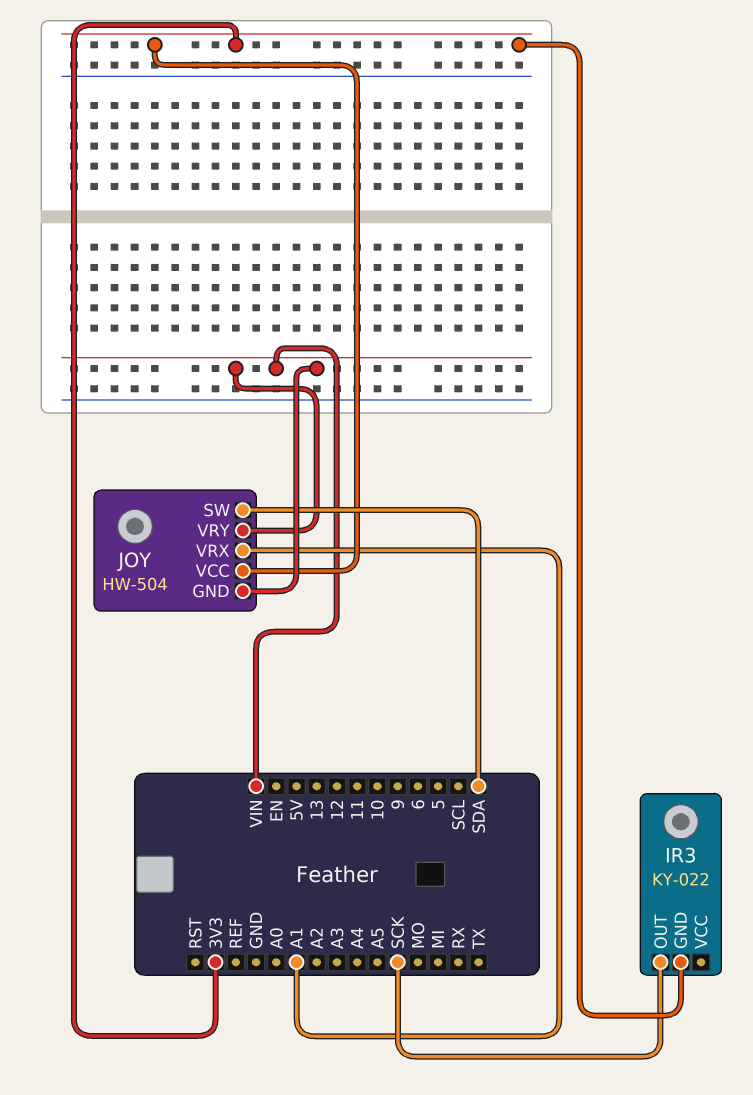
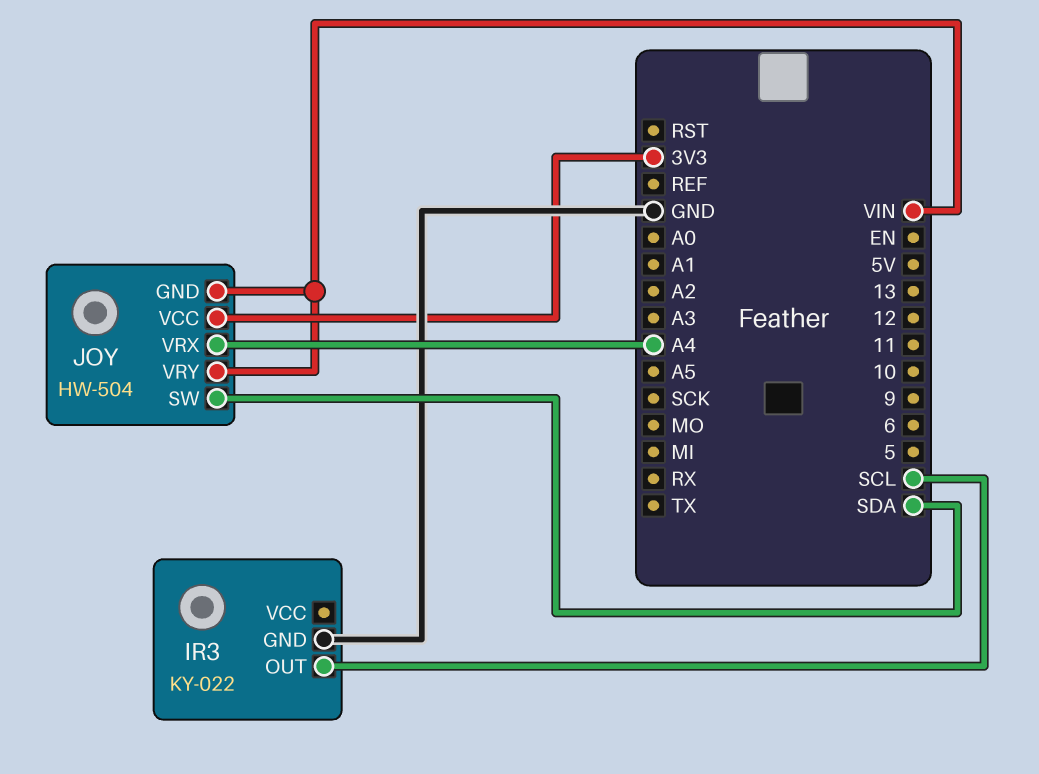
IR3 pin GND: 3V3 -> GND
IR3 pin OUT: SCK -> SCL
JOY pin VRX: A1 -> A4

